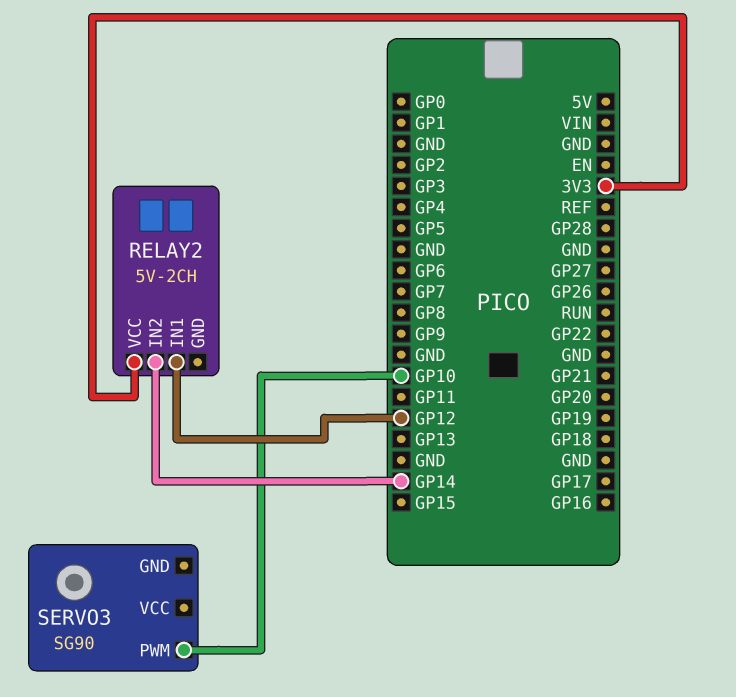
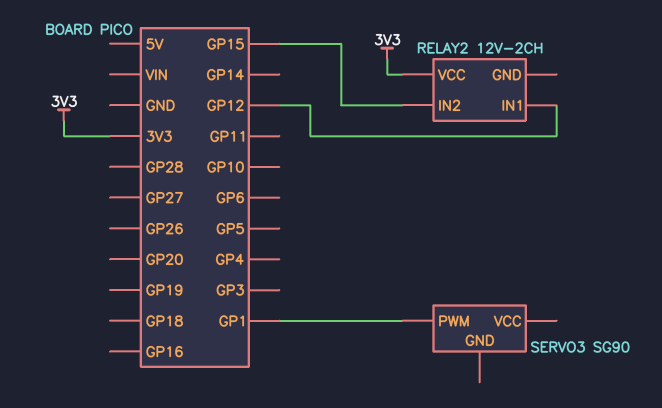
RELAY2: 5V-2CH -> 12V-2CH
RELAY2 pin IN2: GP14 -> GP15
SERVO3 pin PWM: GP10 -> GP1

